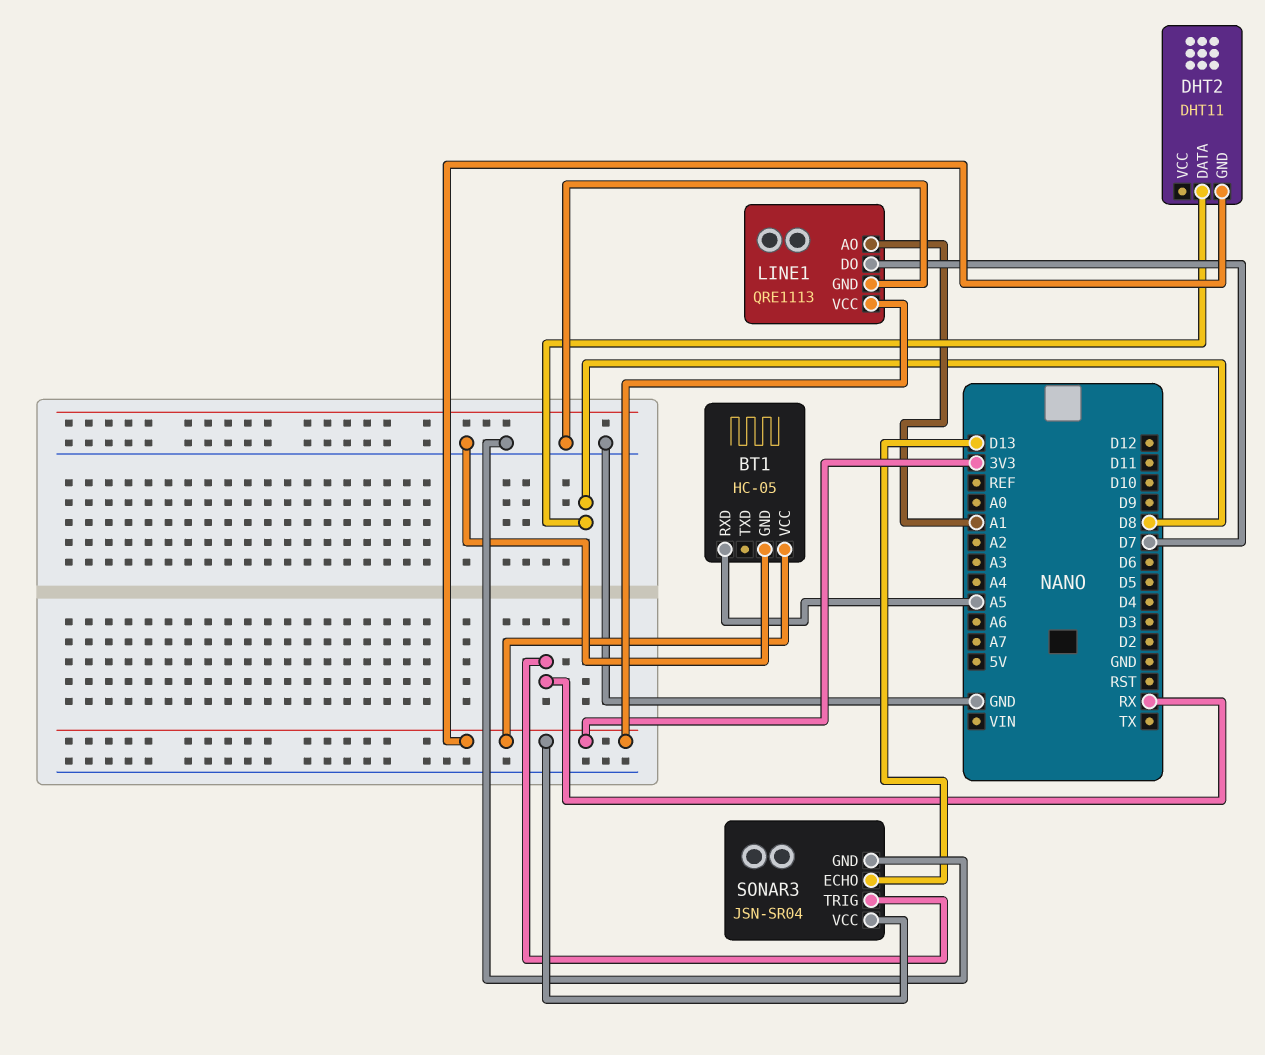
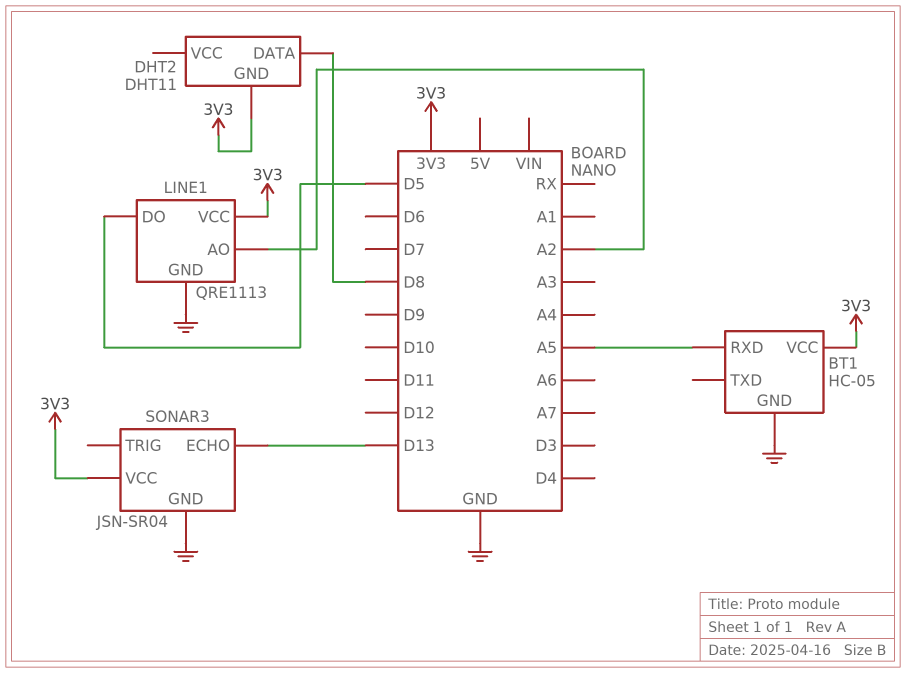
LINE1 pin AO: A1 -> A2
LINE1 pin DO: D7 -> D5
SONAR3 pin TRIG: RX -> none

